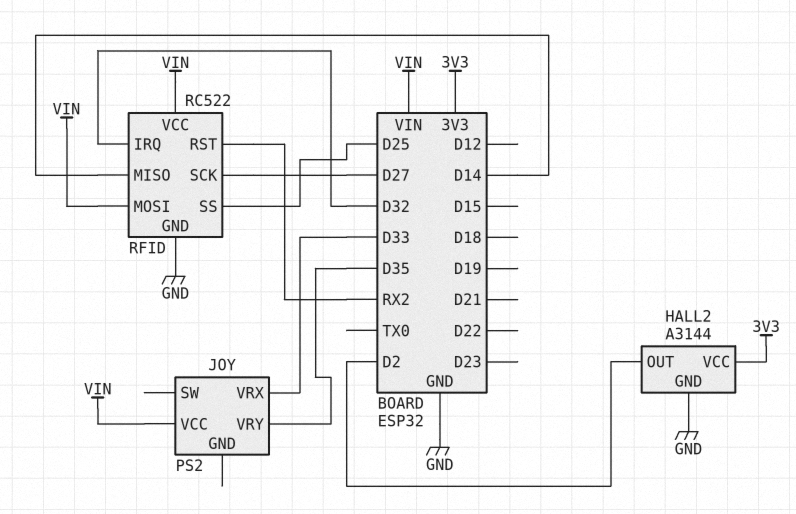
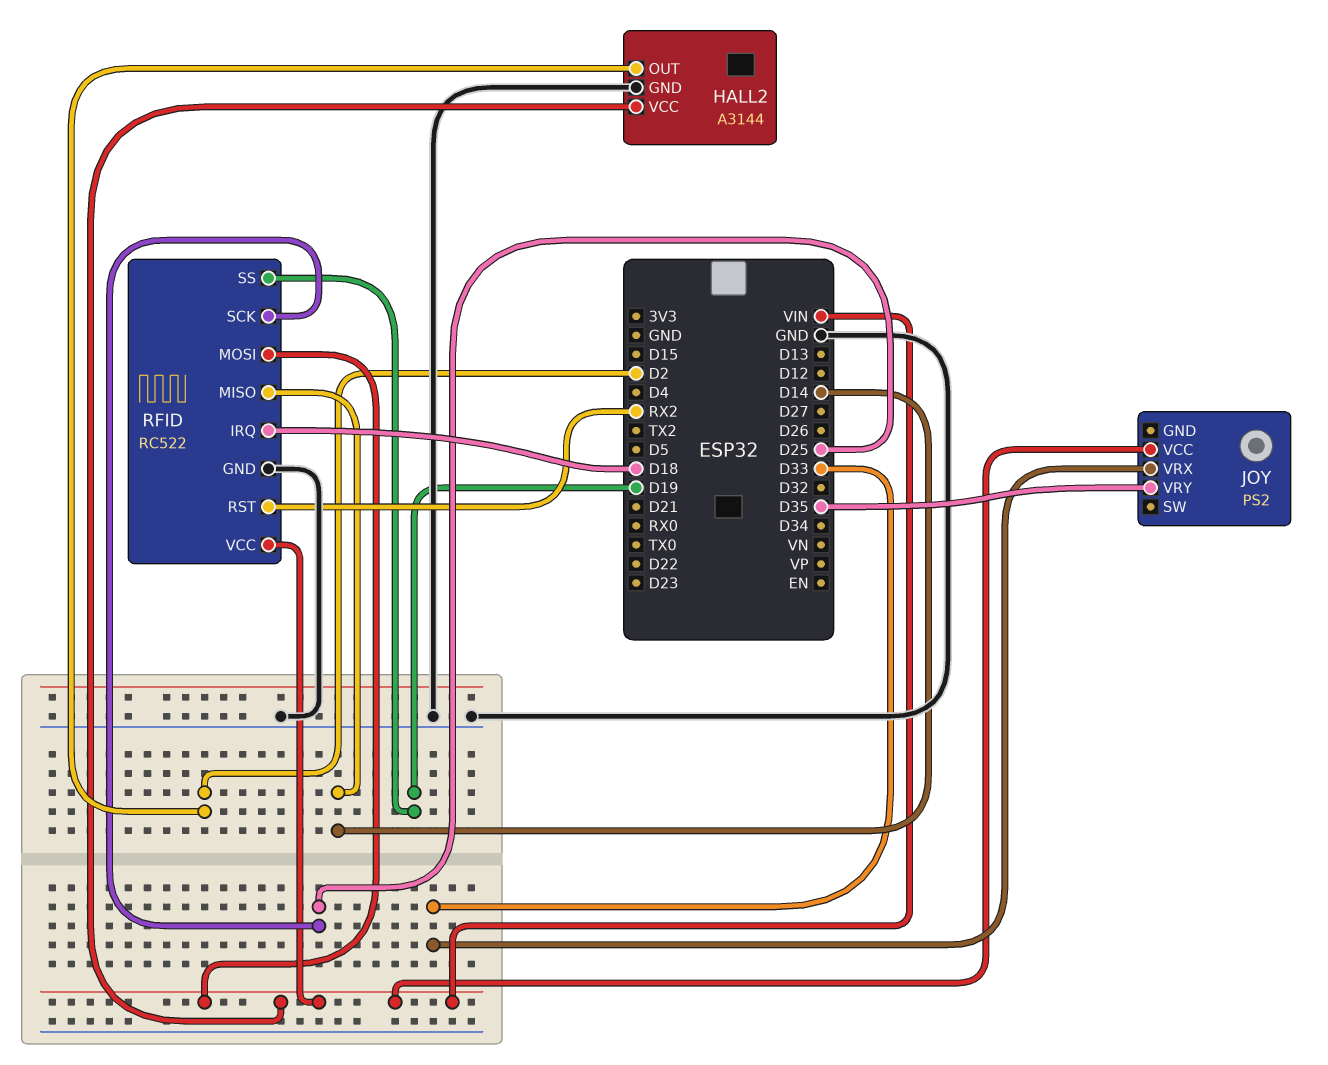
HALL2 pin VCC: 3V3 -> VIN
RFID pin IRQ: D32 -> D18
RFID pin SCK: D27 -> D25
RFID pin SS: D25 -> D19

